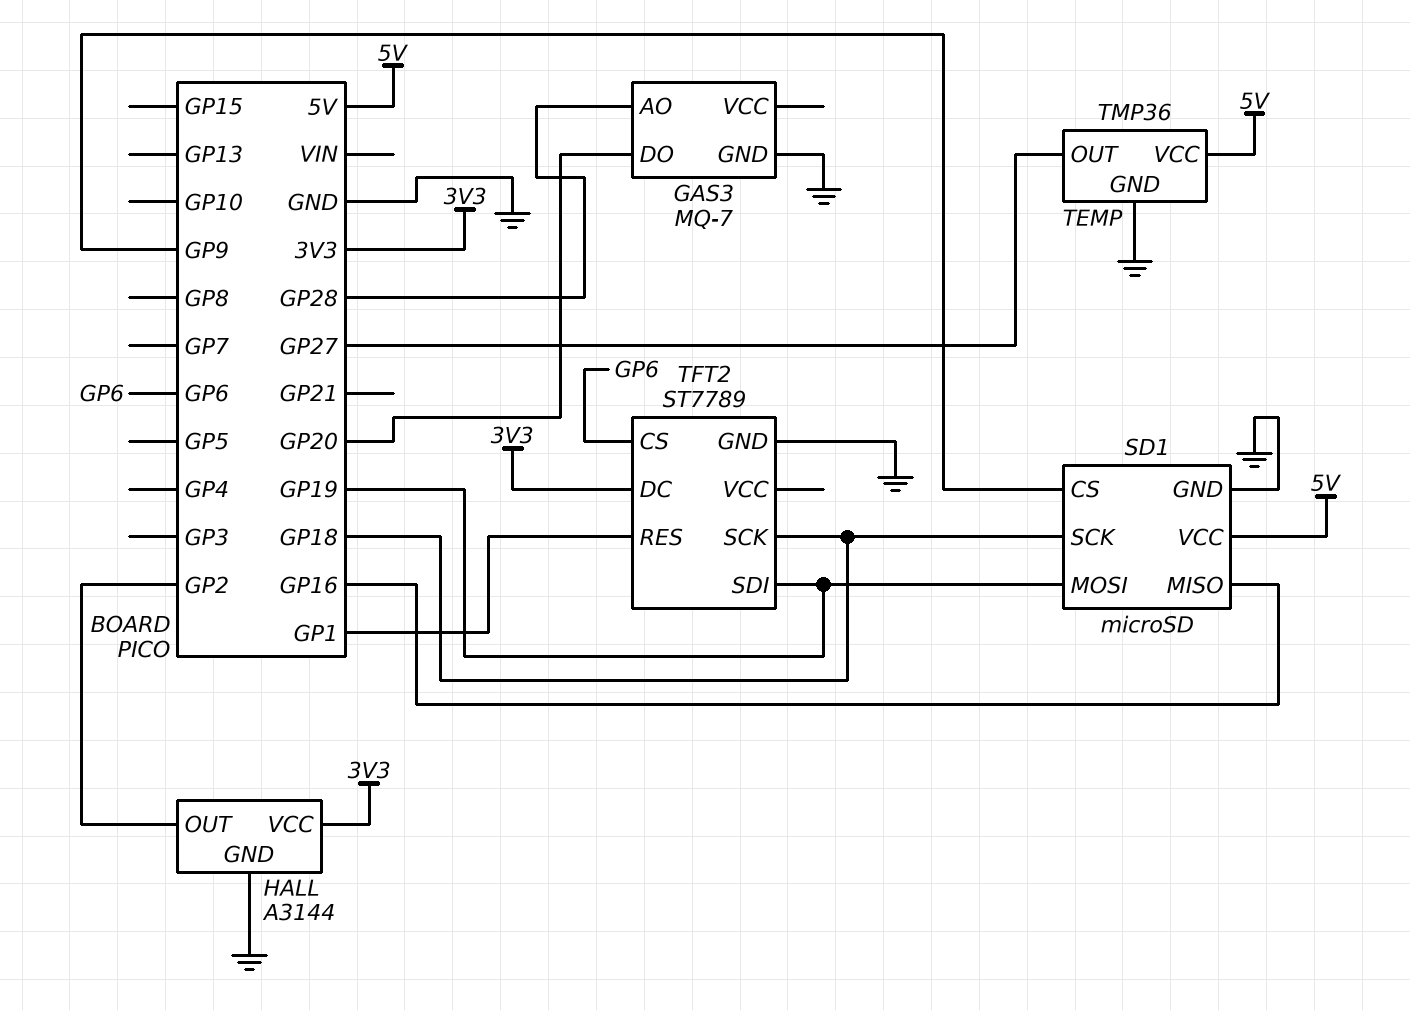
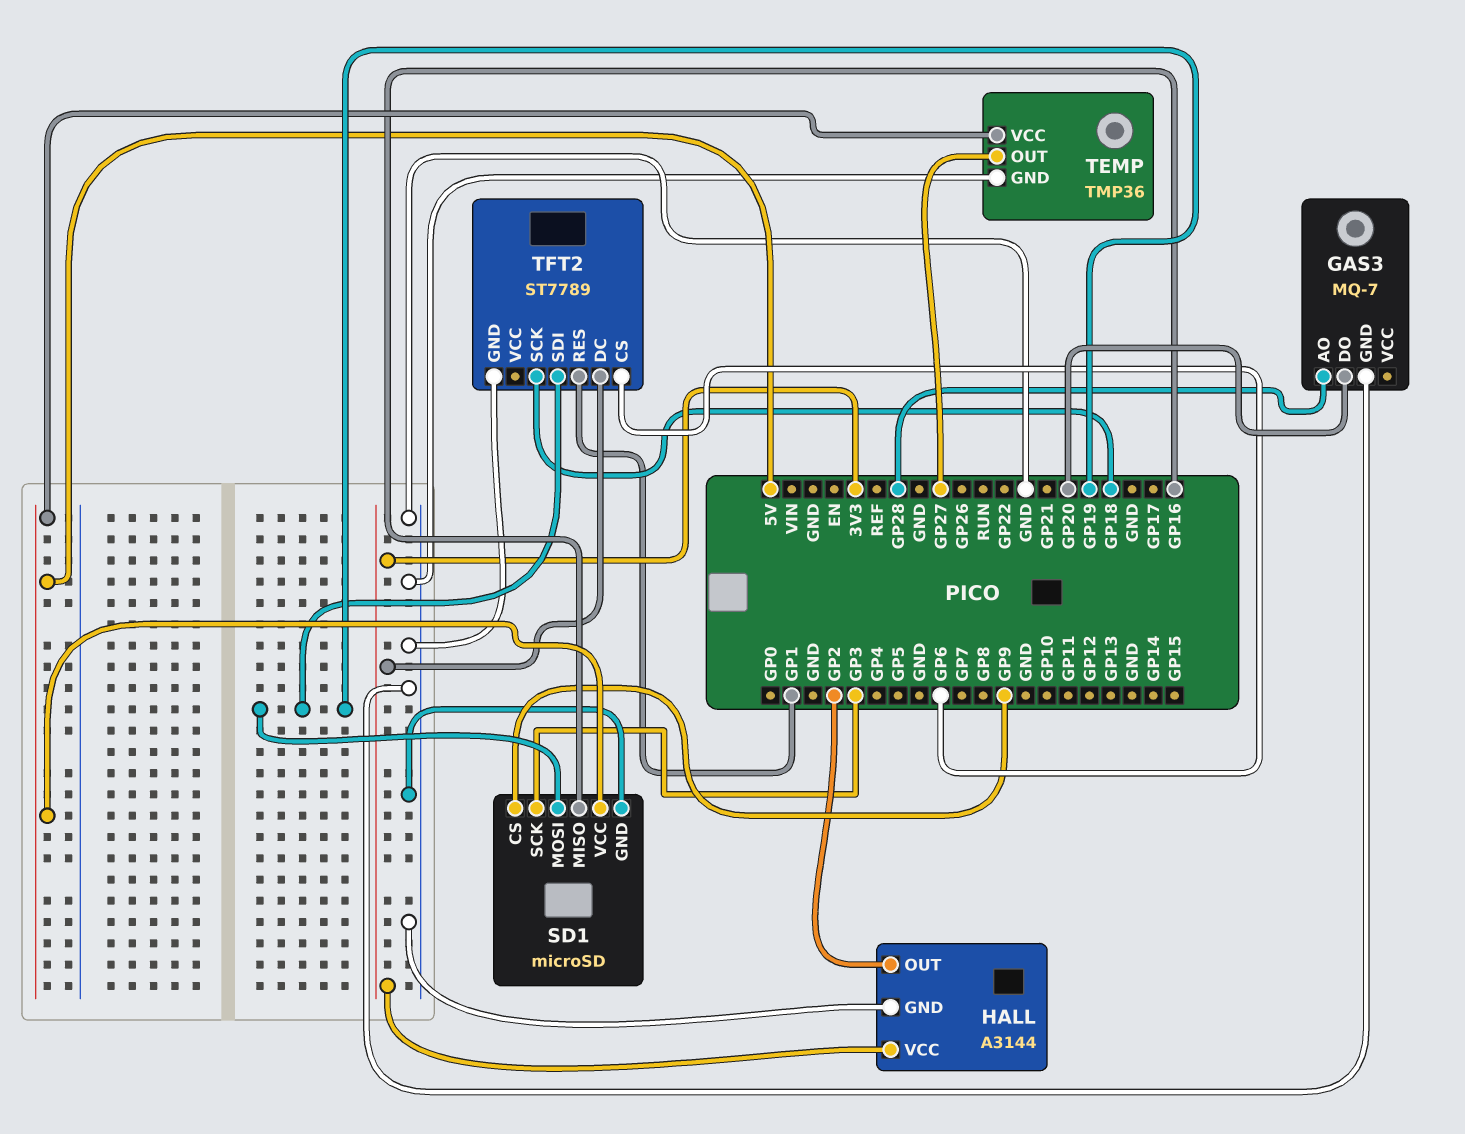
SD1 pin SCK: GP18 -> GP3

